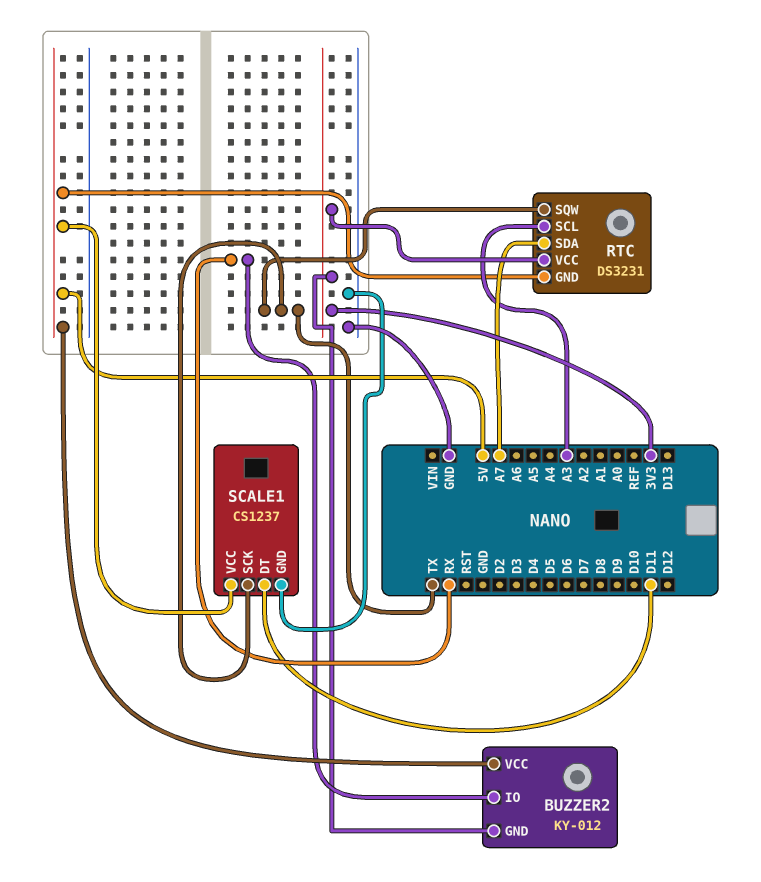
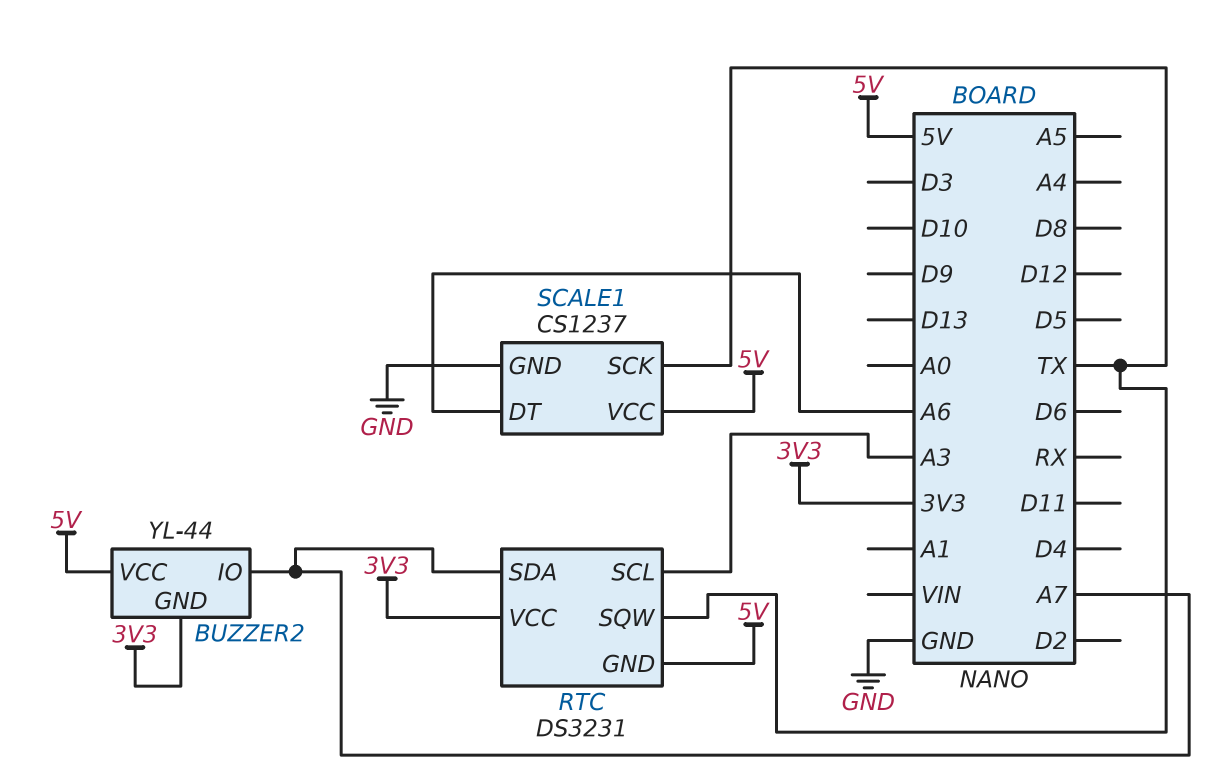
BUZZER2: KY-012 -> YL-44
BUZZER2 pin IO: RX -> A7
SCALE1 pin DT: D11 -> A6

